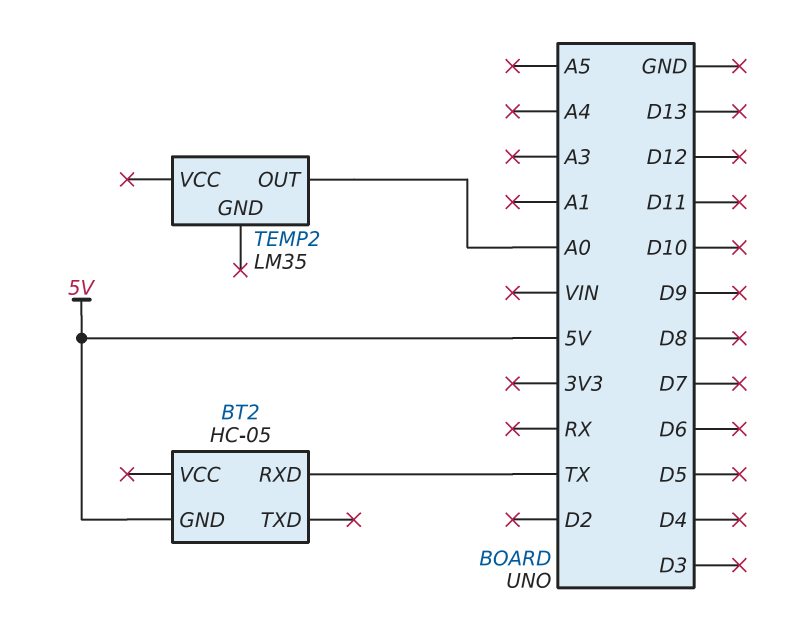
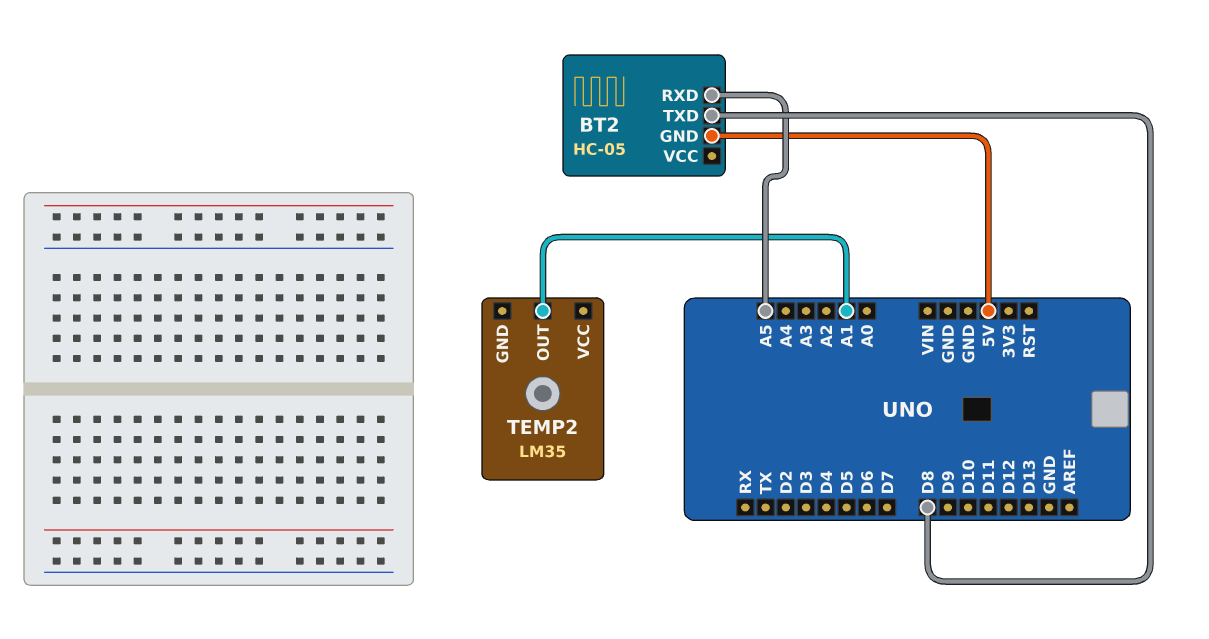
BT2 pin RXD: TX -> A5
BT2 pin TXD: none -> D8
TEMP2 pin OUT: A0 -> A1

